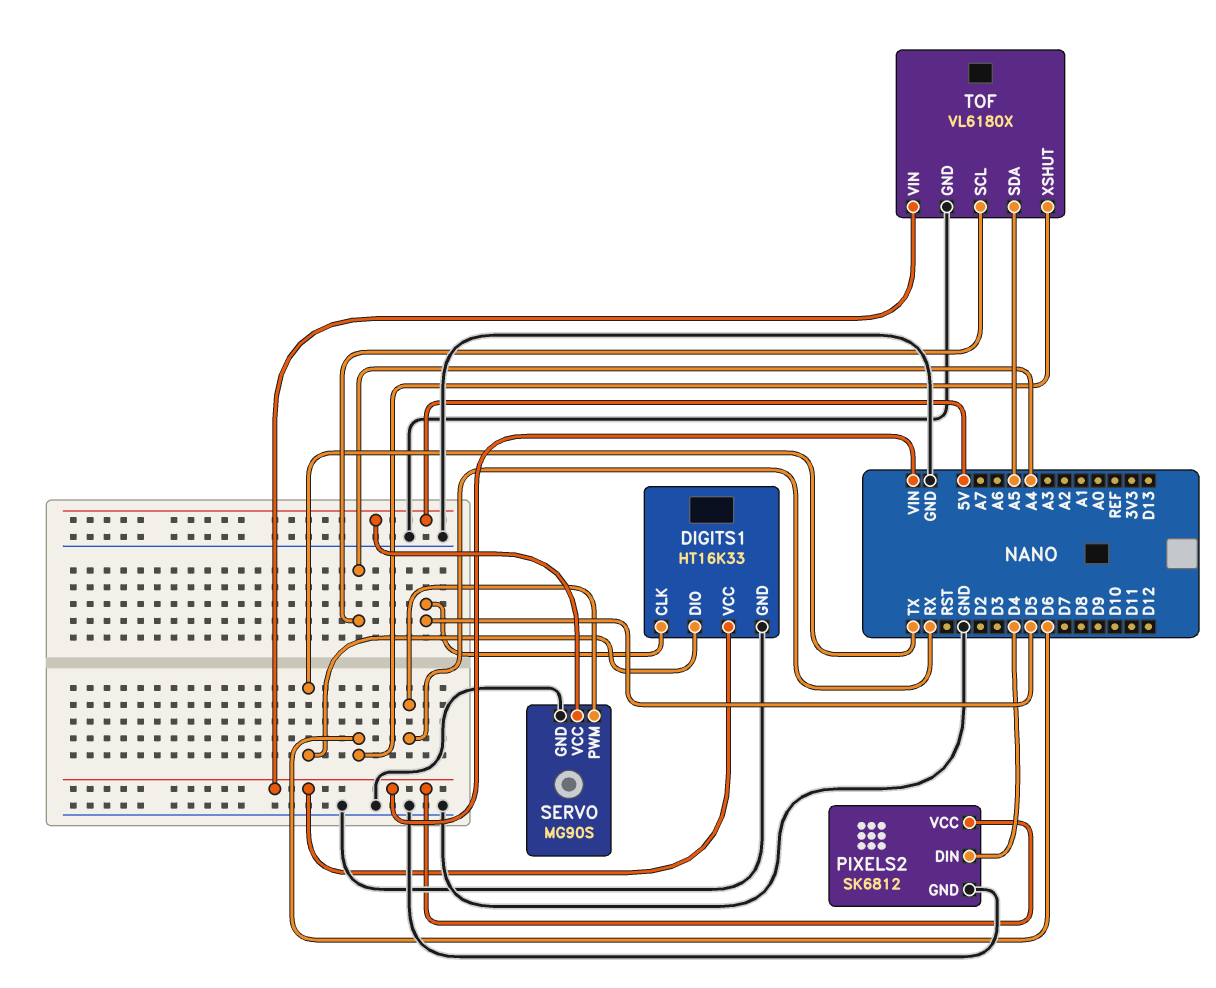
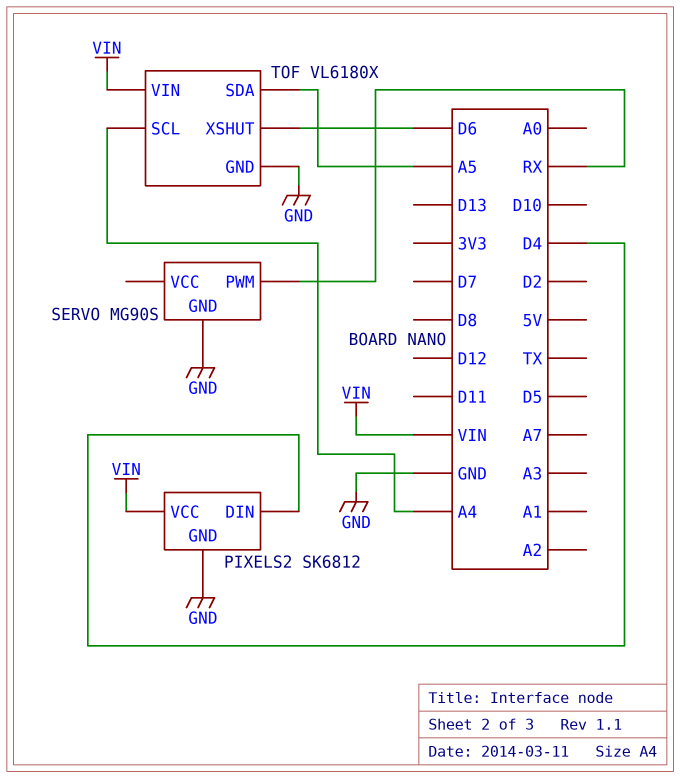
DIGITS1: HT16K33 -> none
DIGITS1 pin CLK: D5 -> none
DIGITS1 pin DIO: TX -> none
DIGITS1 pin GND: GND -> none
DIGITS1 pin VCC: VIN -> none
SERVO pin VCC: 5V -> none

